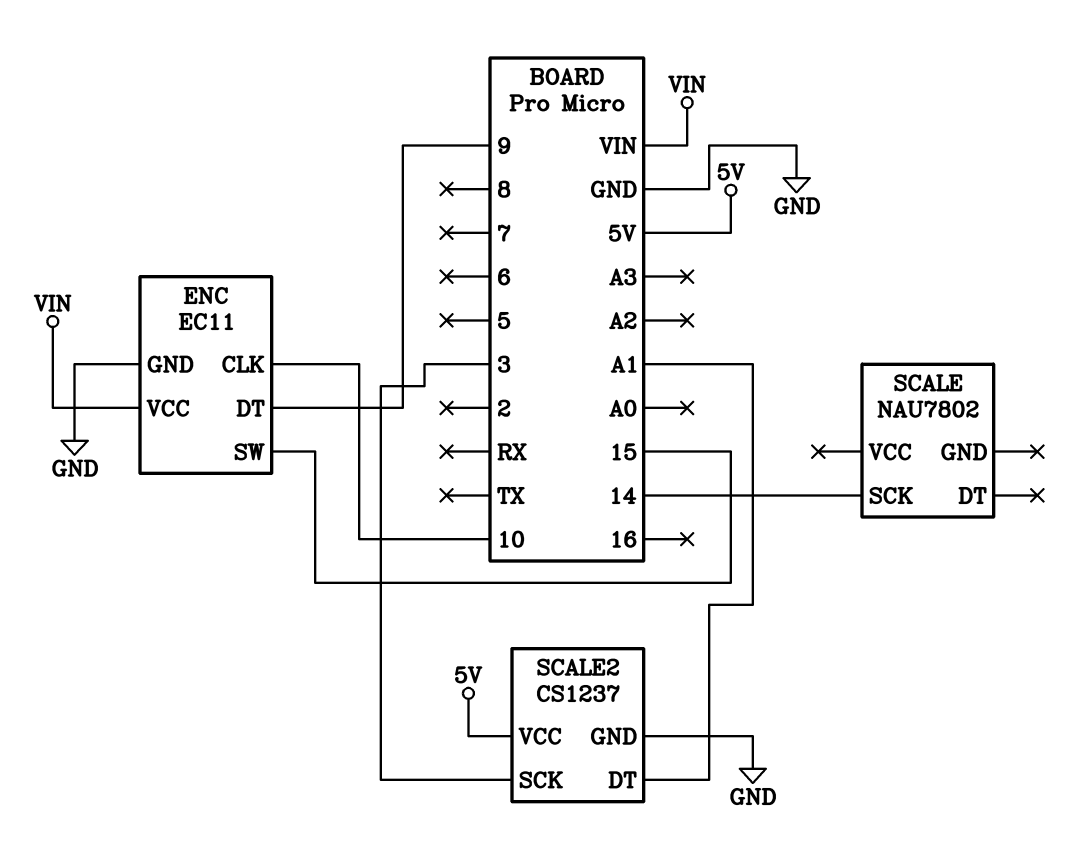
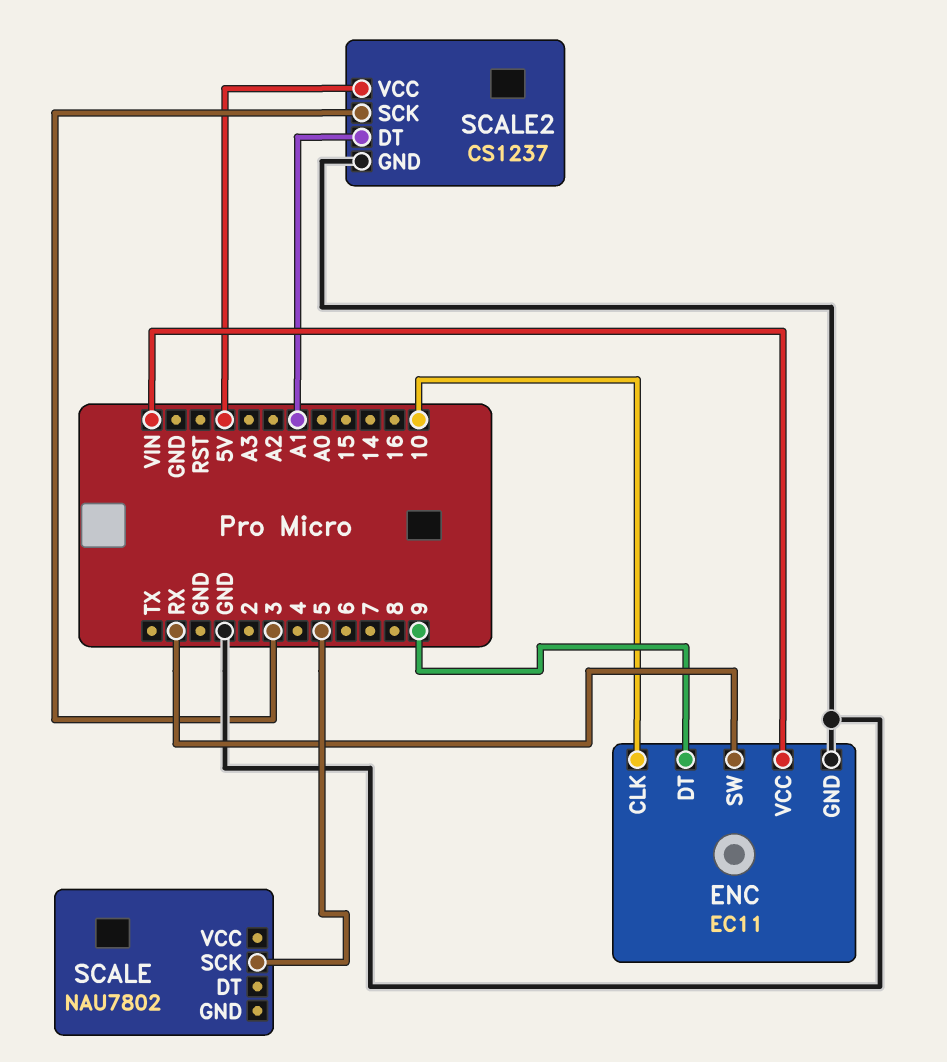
ENC pin SW: 15 -> RX
SCALE pin SCK: 14 -> 5

